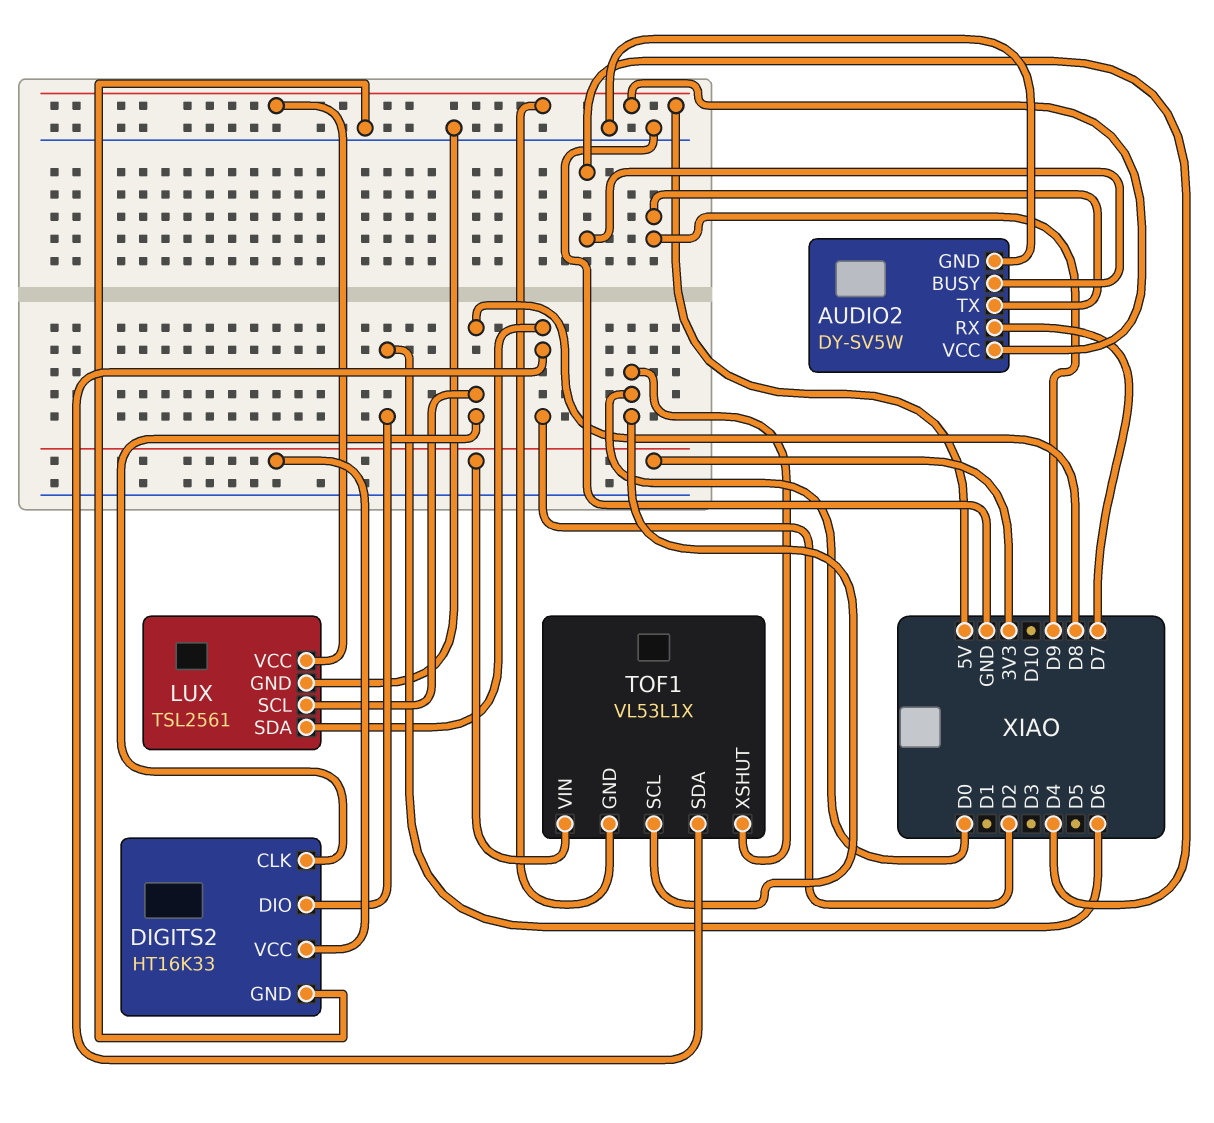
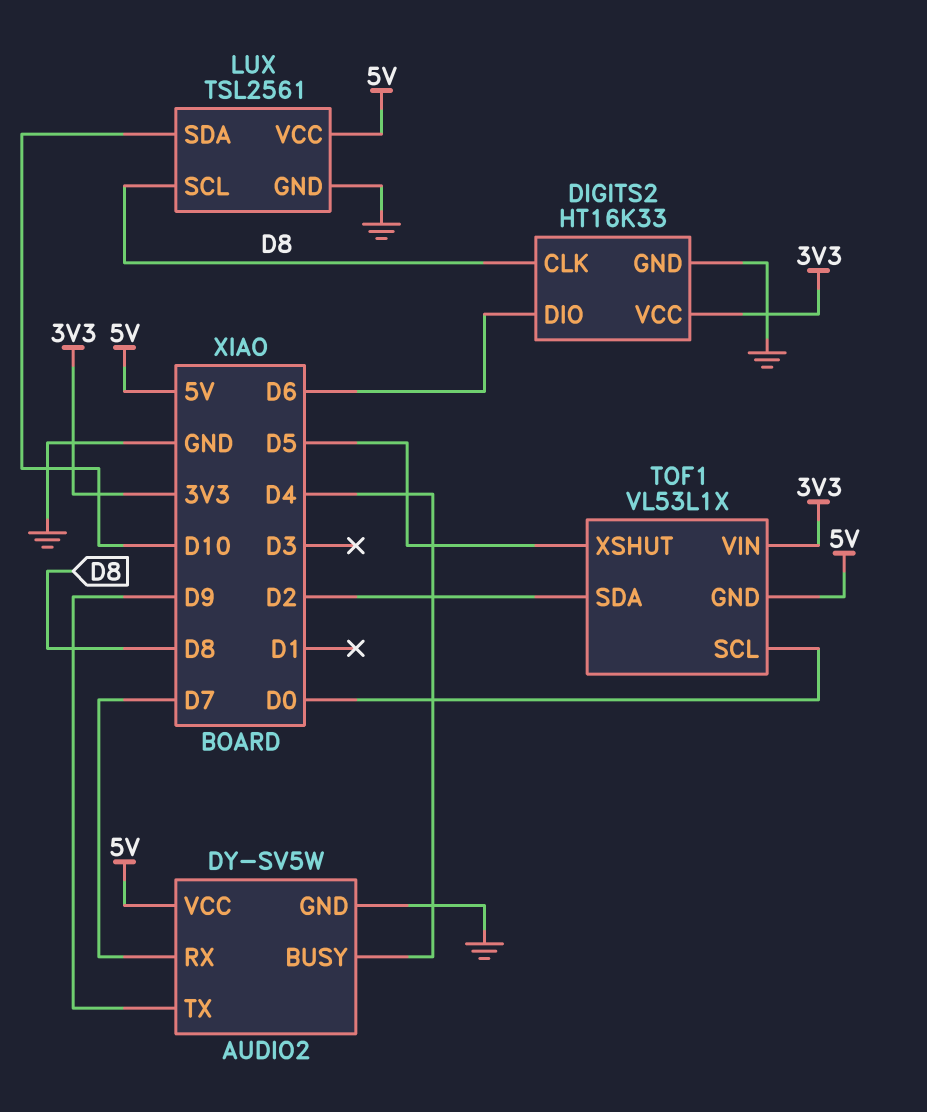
LUX pin SDA: D2 -> D10
TOF1 pin XSHUT: D0 -> D5

